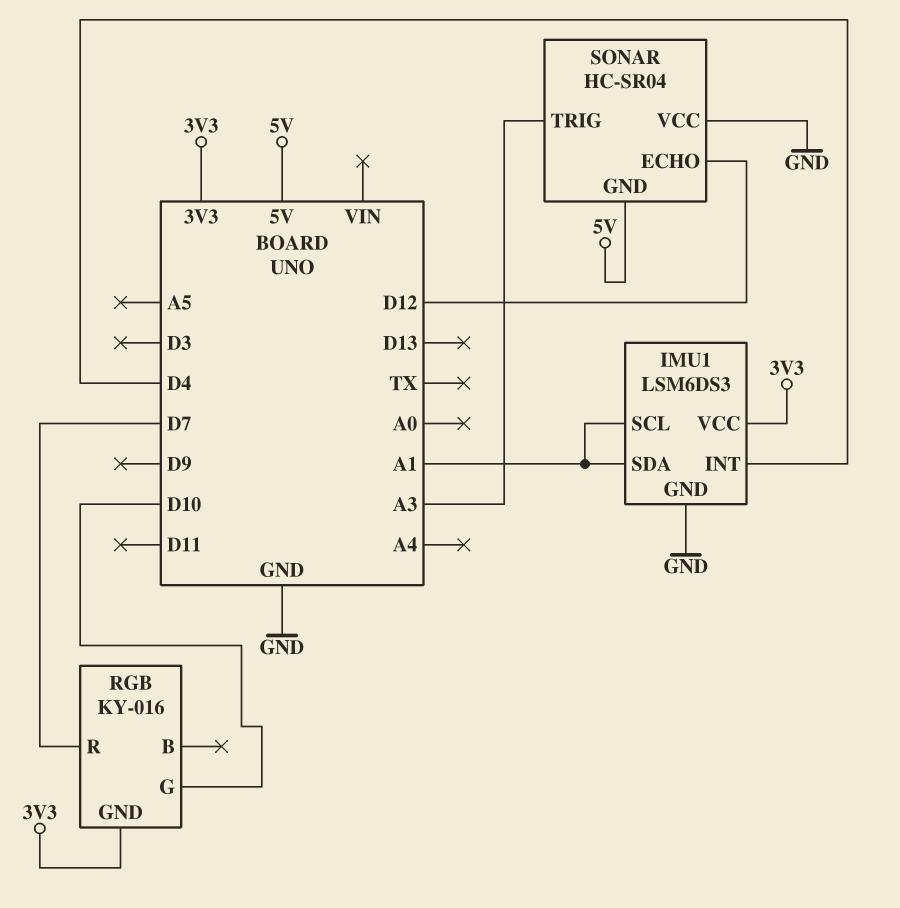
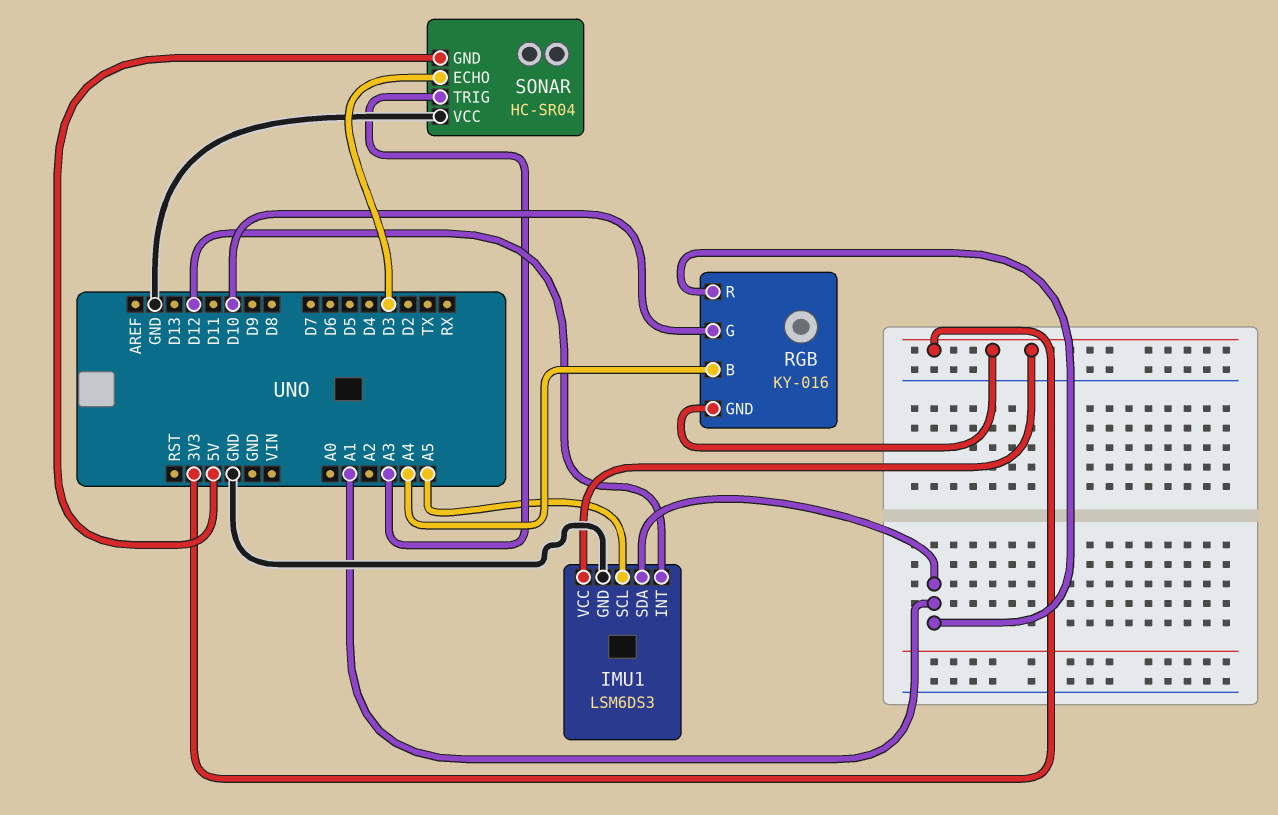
IMU1 pin INT: D4 -> D12
IMU1 pin SCL: A1 -> A5
RGB pin B: none -> A4
RGB pin R: D7 -> A1
SONAR pin ECHO: D12 -> D3

